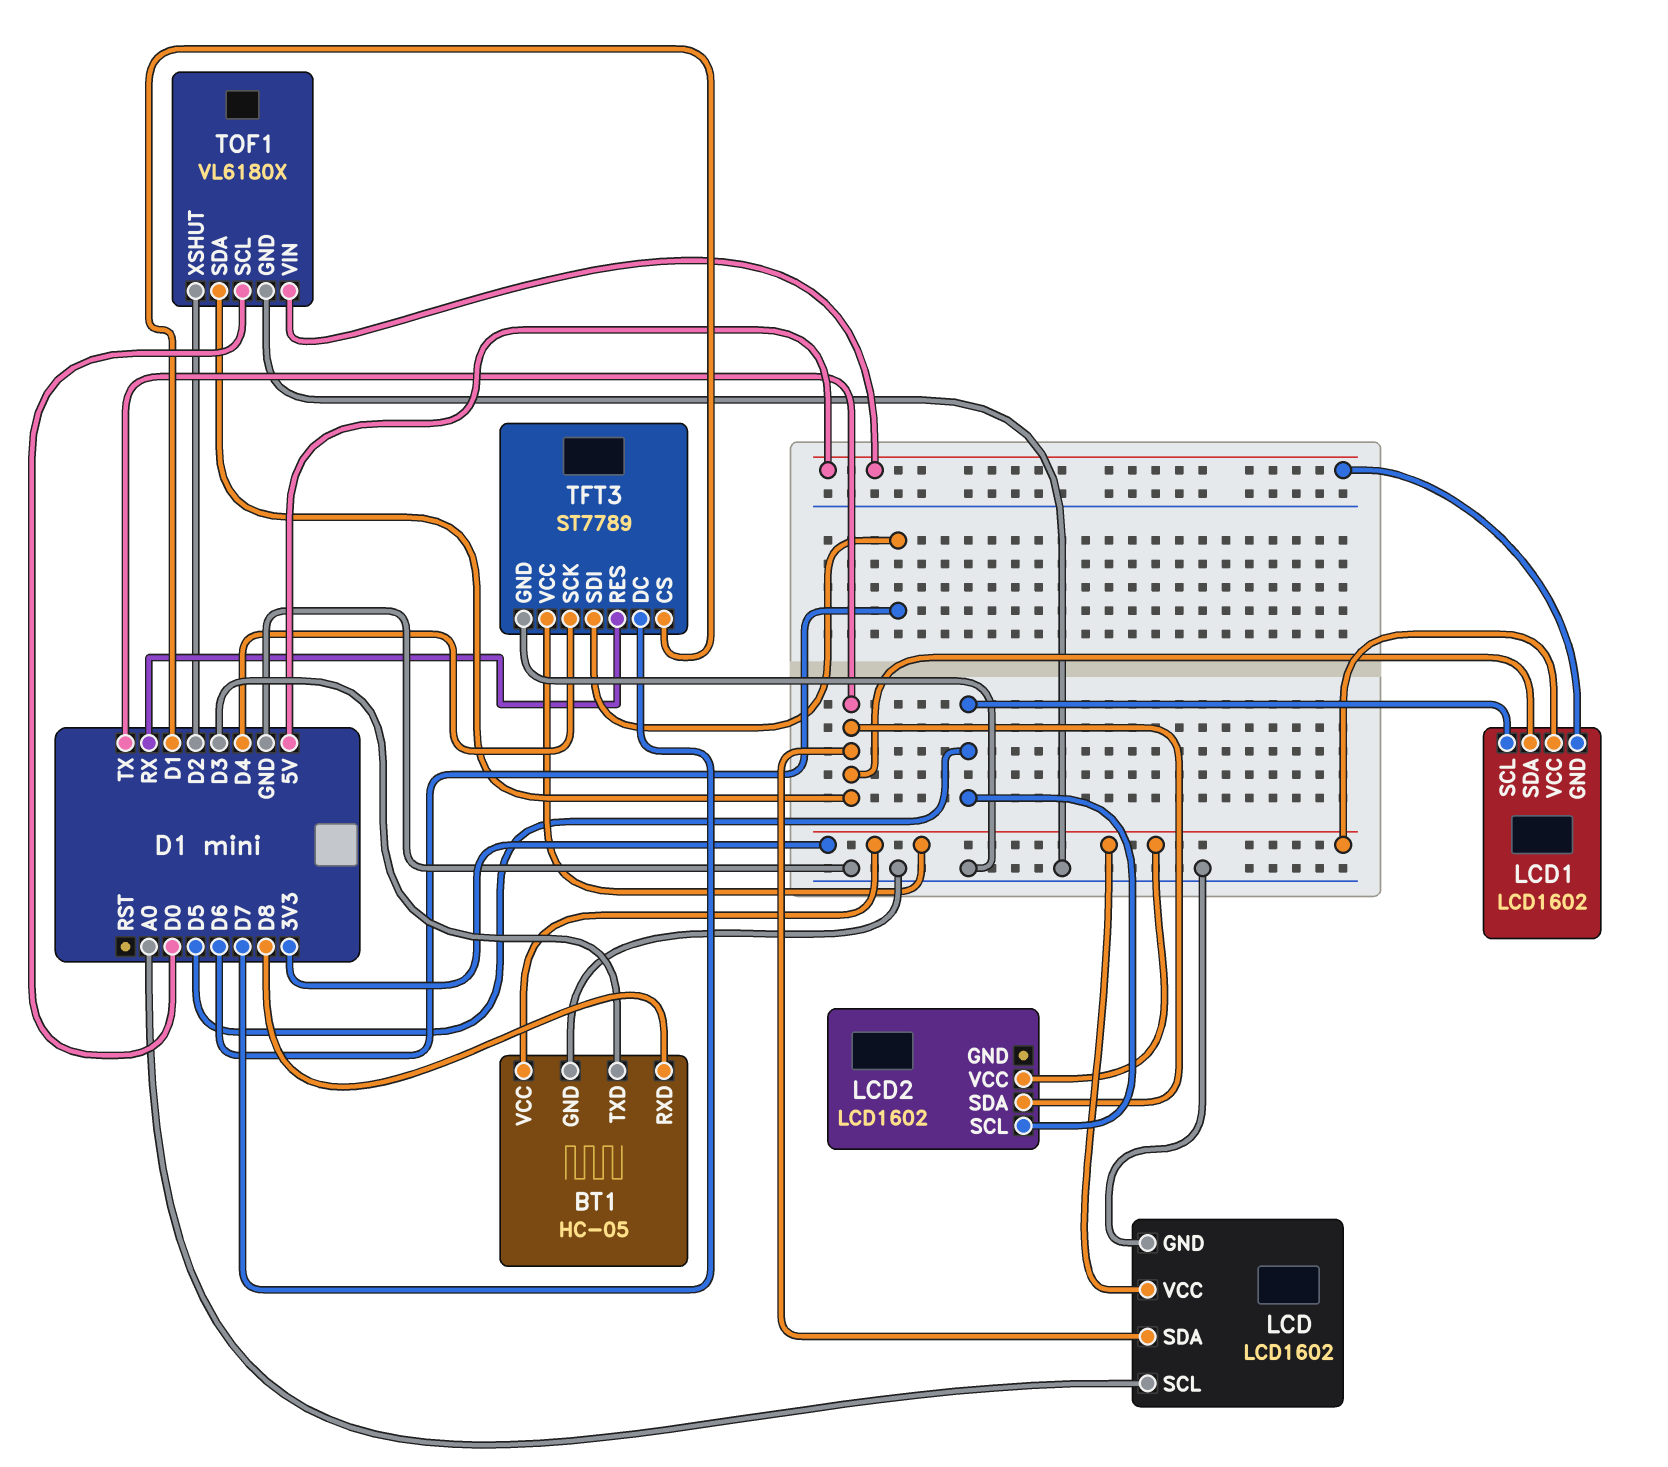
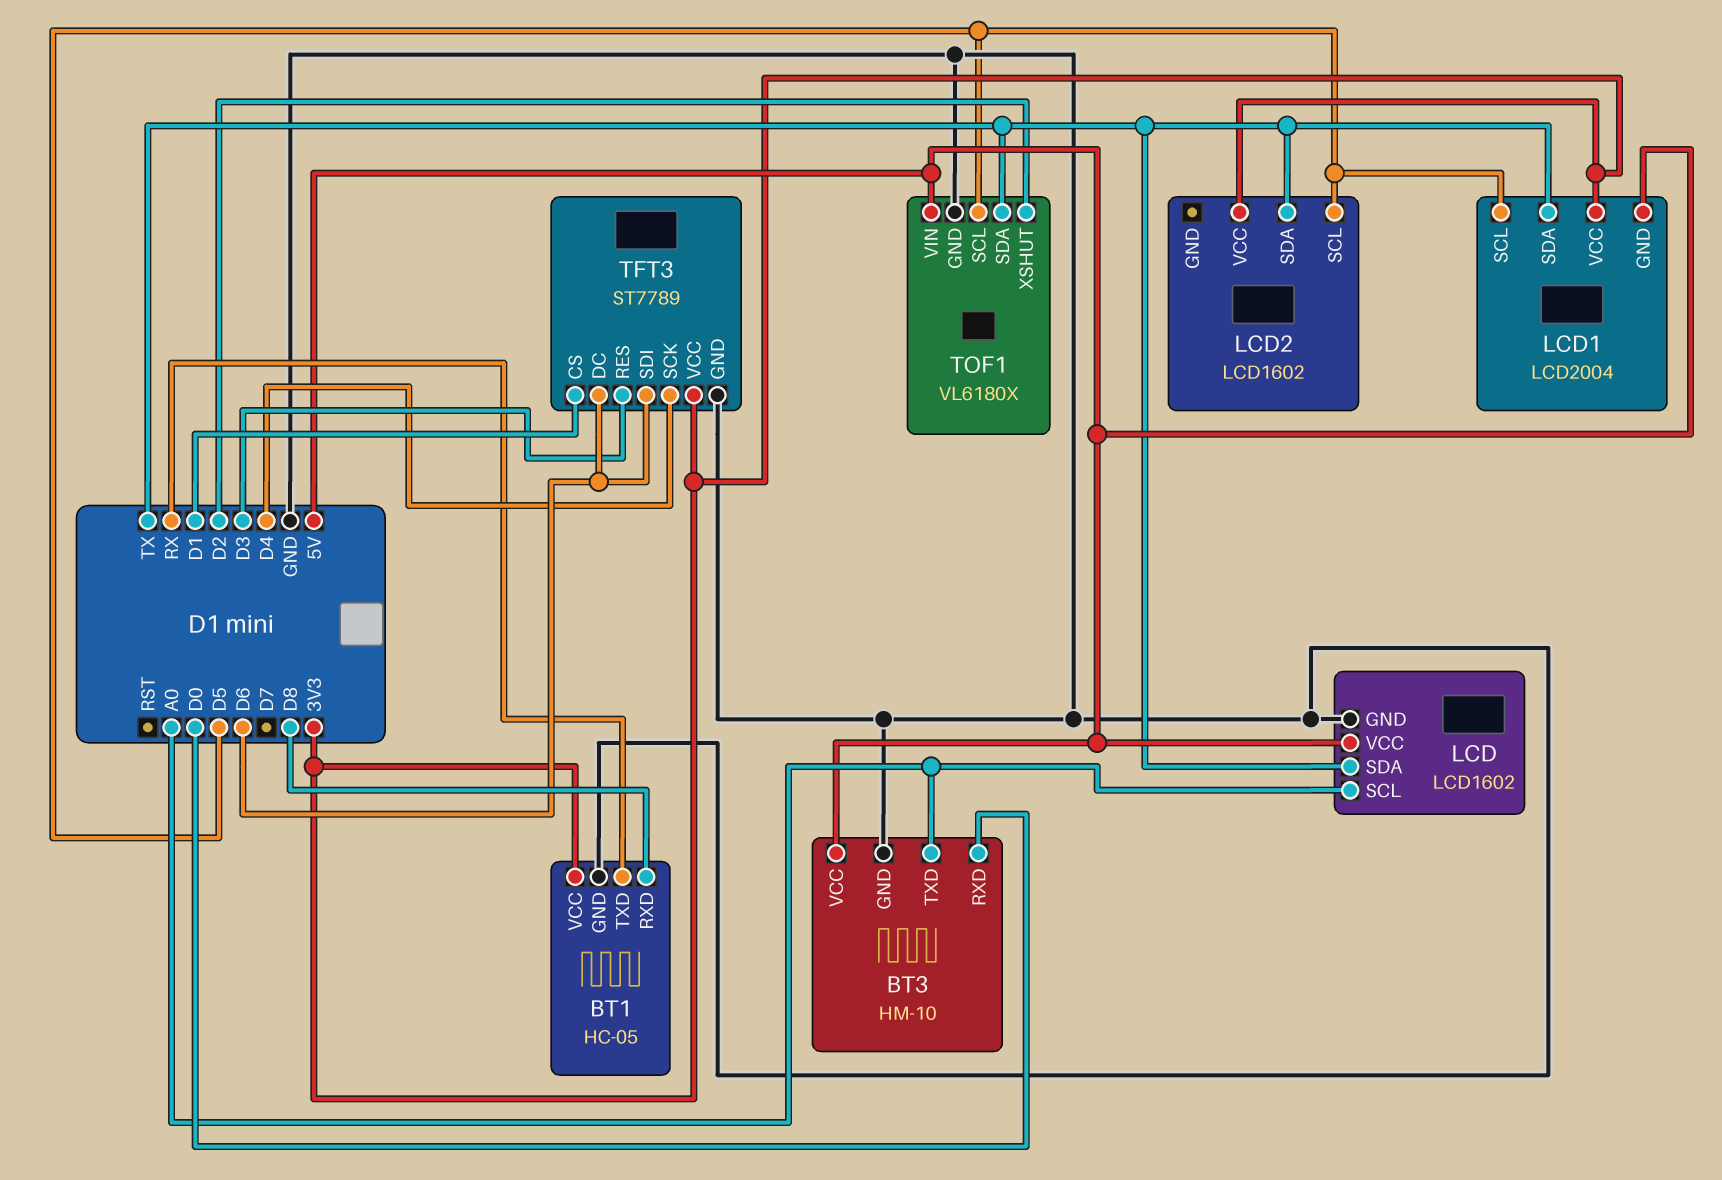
BT1 pin TXD: D3 -> RX
BT3: none -> HM-10
BT3 pin GND: none -> GND
BT3 pin RXD: none -> D0
BT3 pin TXD: none -> A0
BT3 pin VCC: none -> 5V
LCD pin VCC: 3V3 -> 5V
LCD1: LCD1602 -> LCD2004
TFT3 pin DC: D7 -> D6
TFT3 pin RES: RX -> D3
TOF1 pin SCL: D0 -> D5

